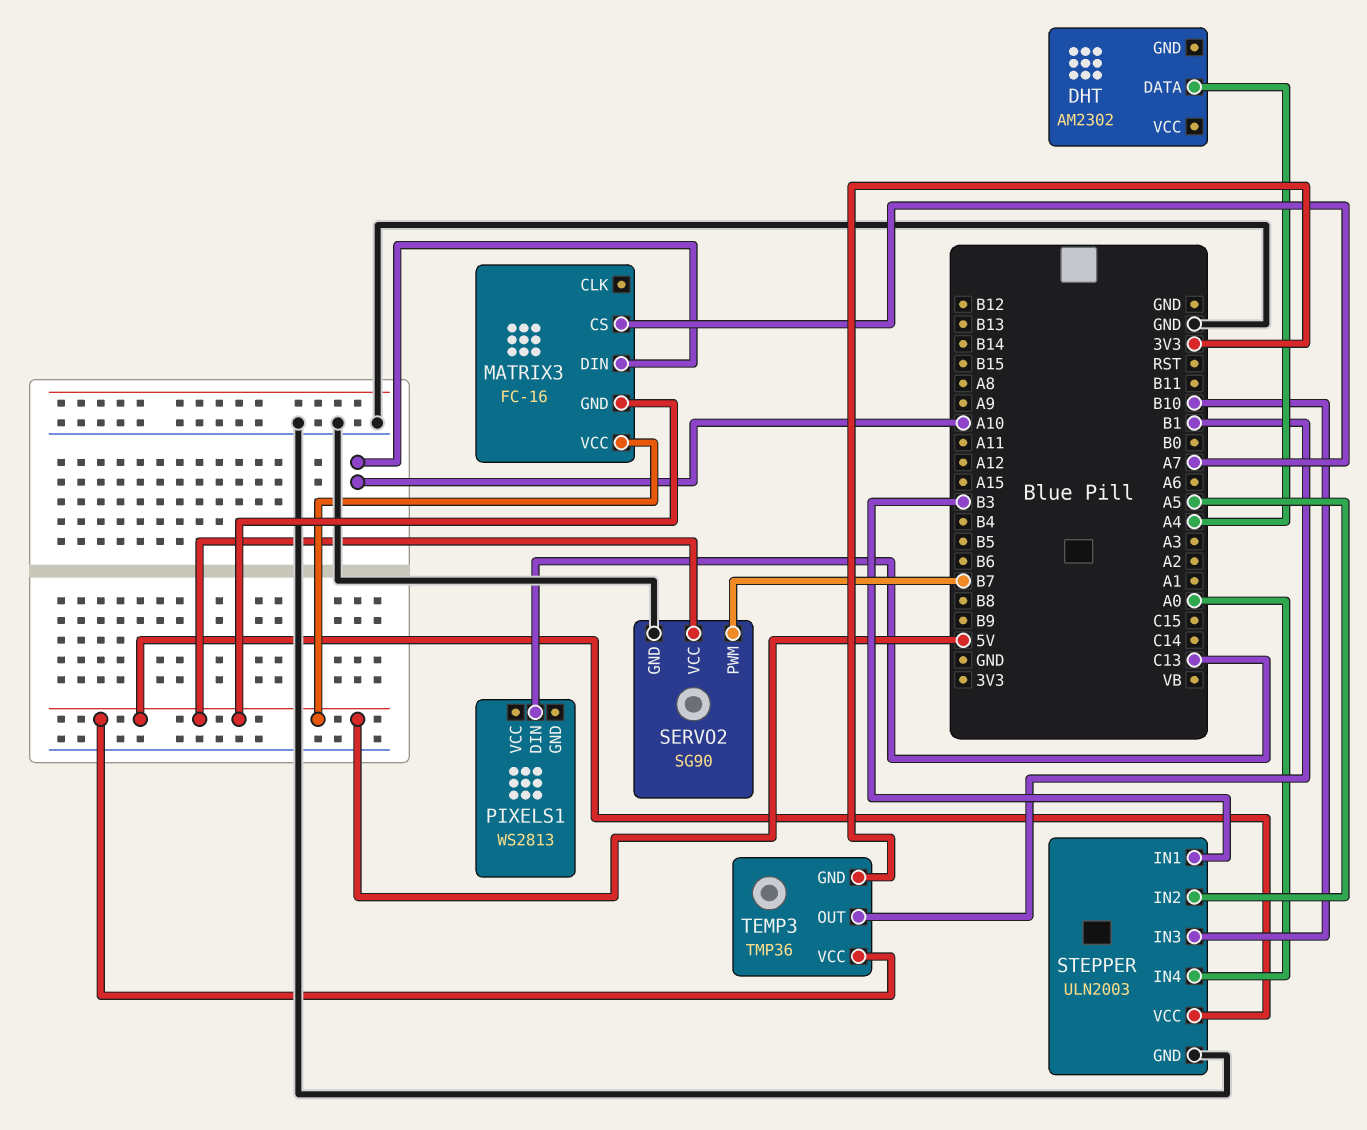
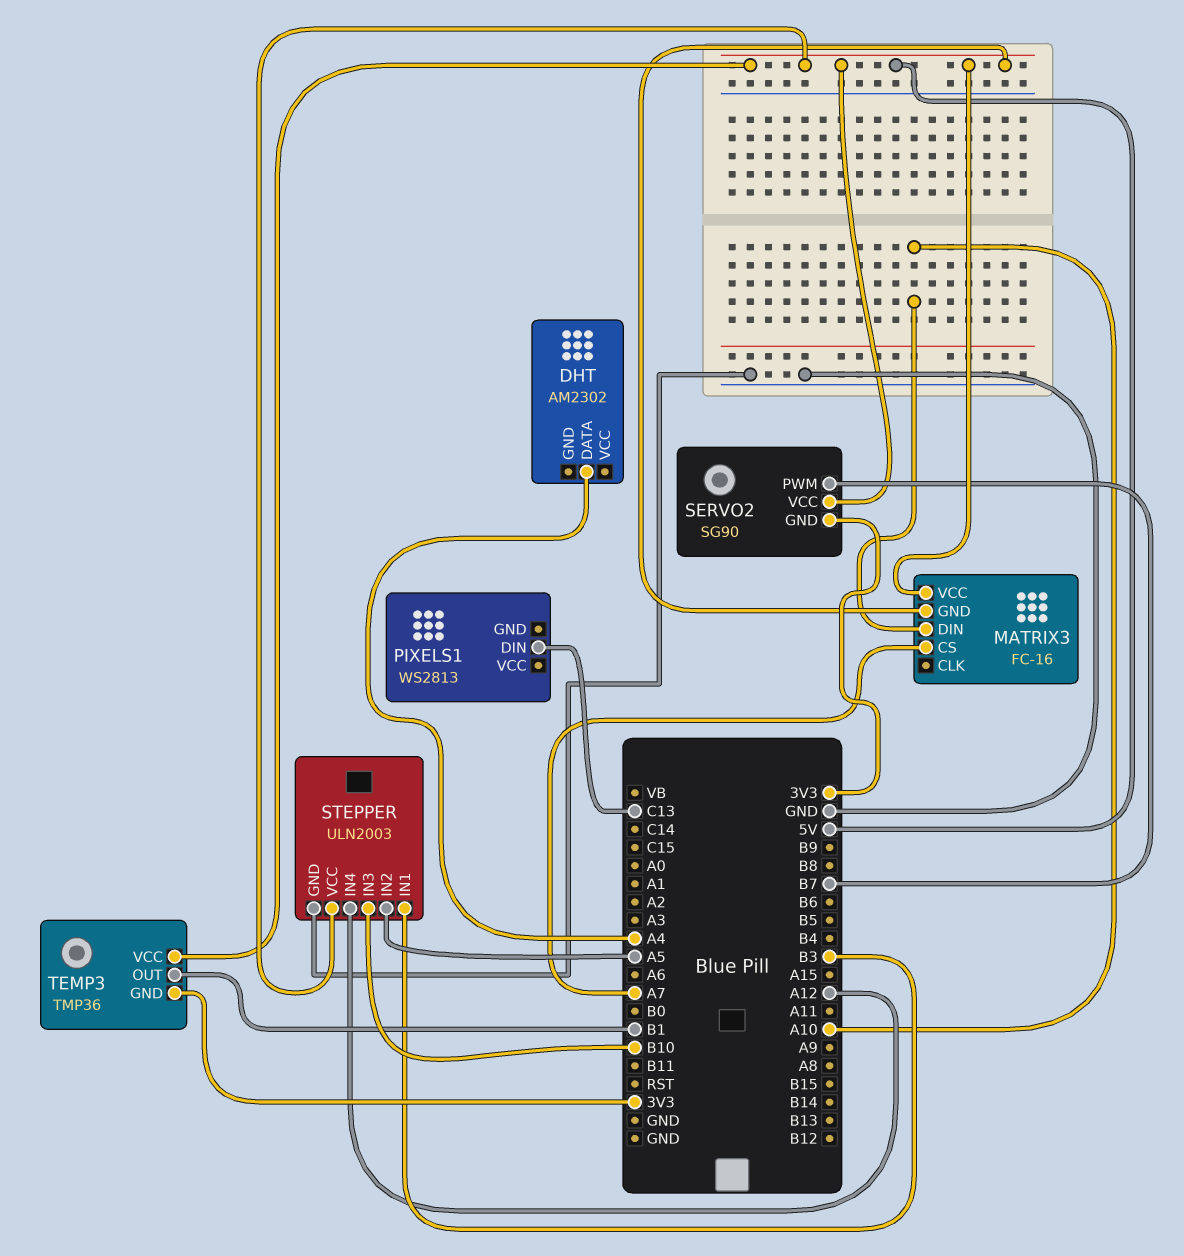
SERVO2 pin GND: GND -> 3V3
STEPPER pin IN4: A0 -> A12

